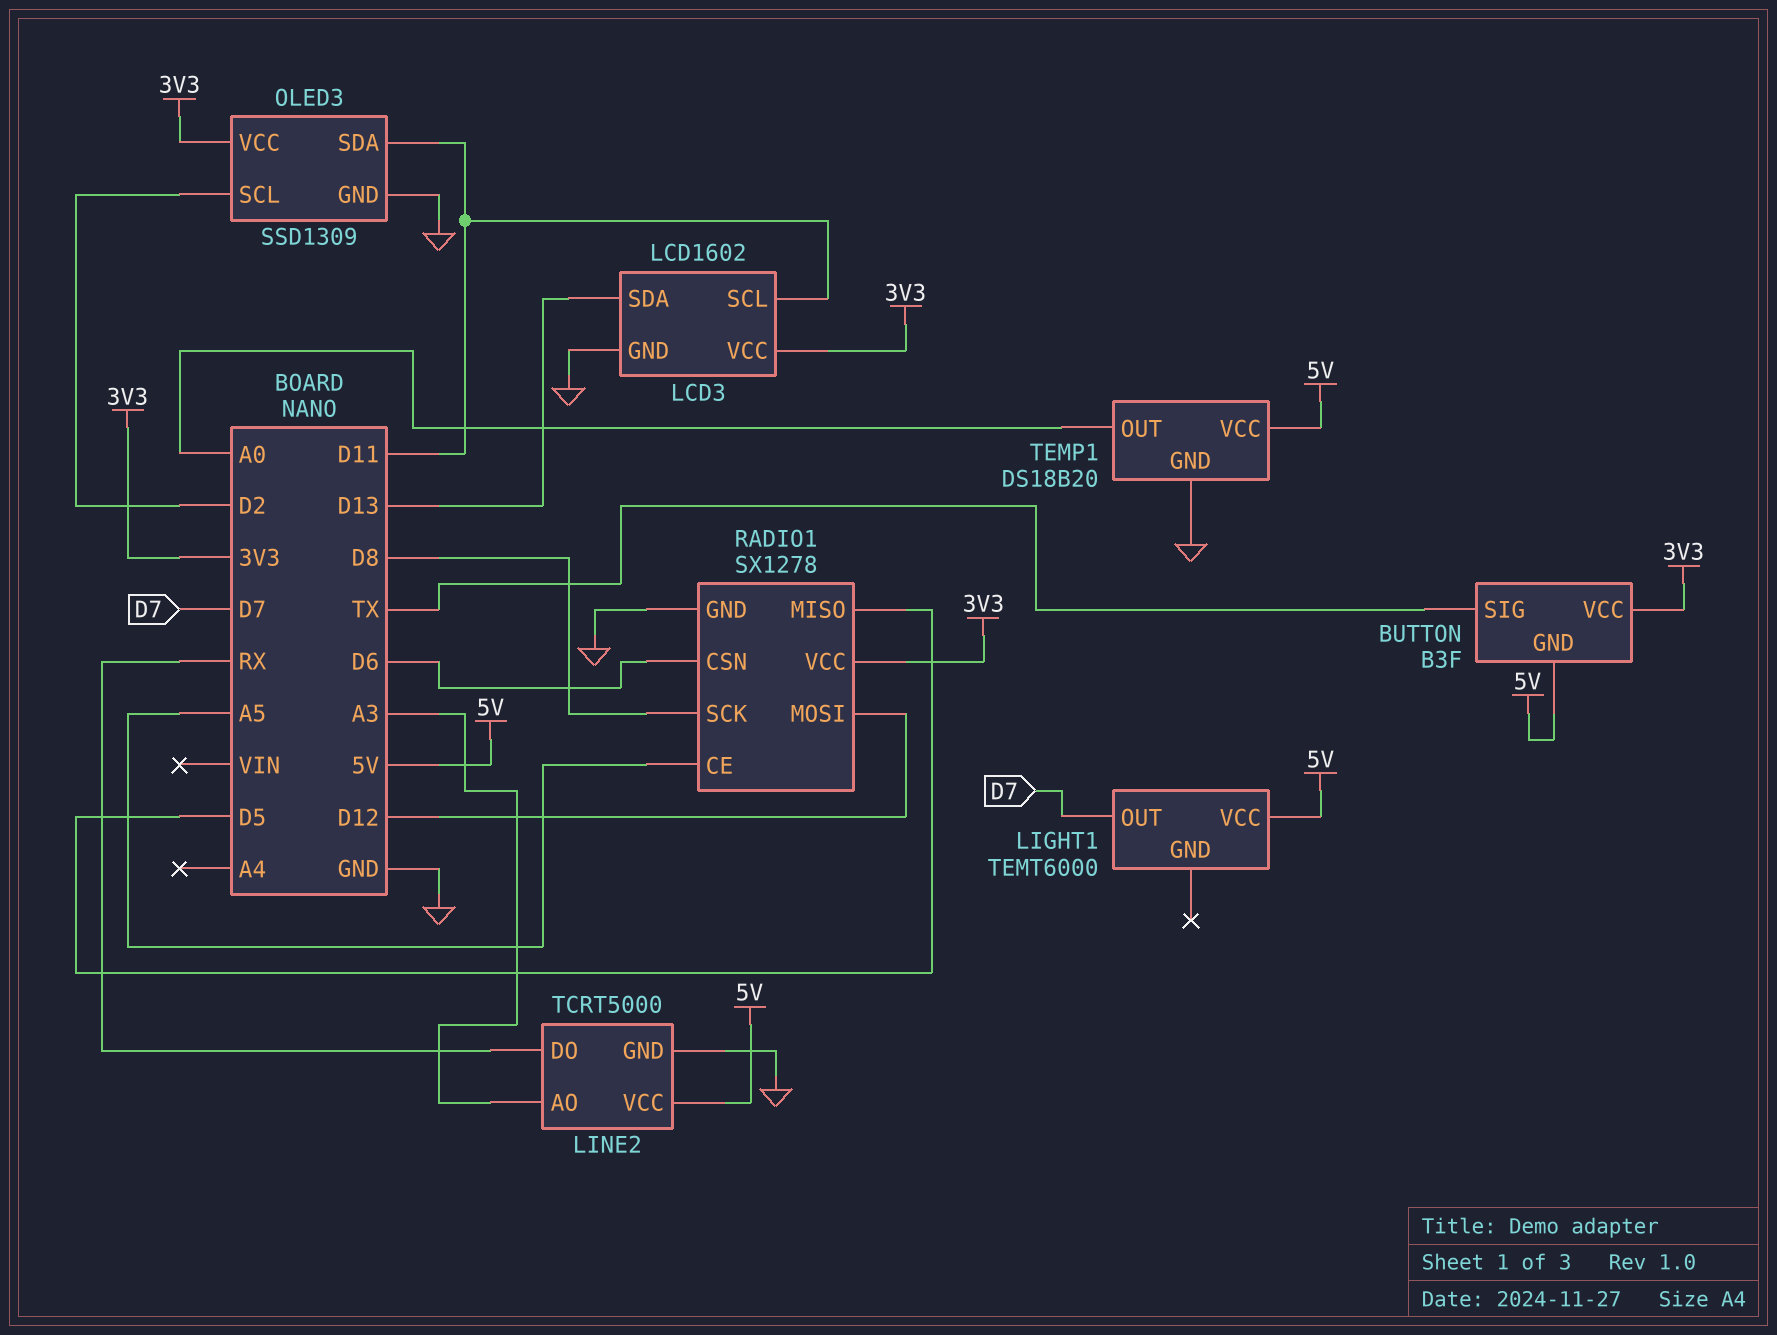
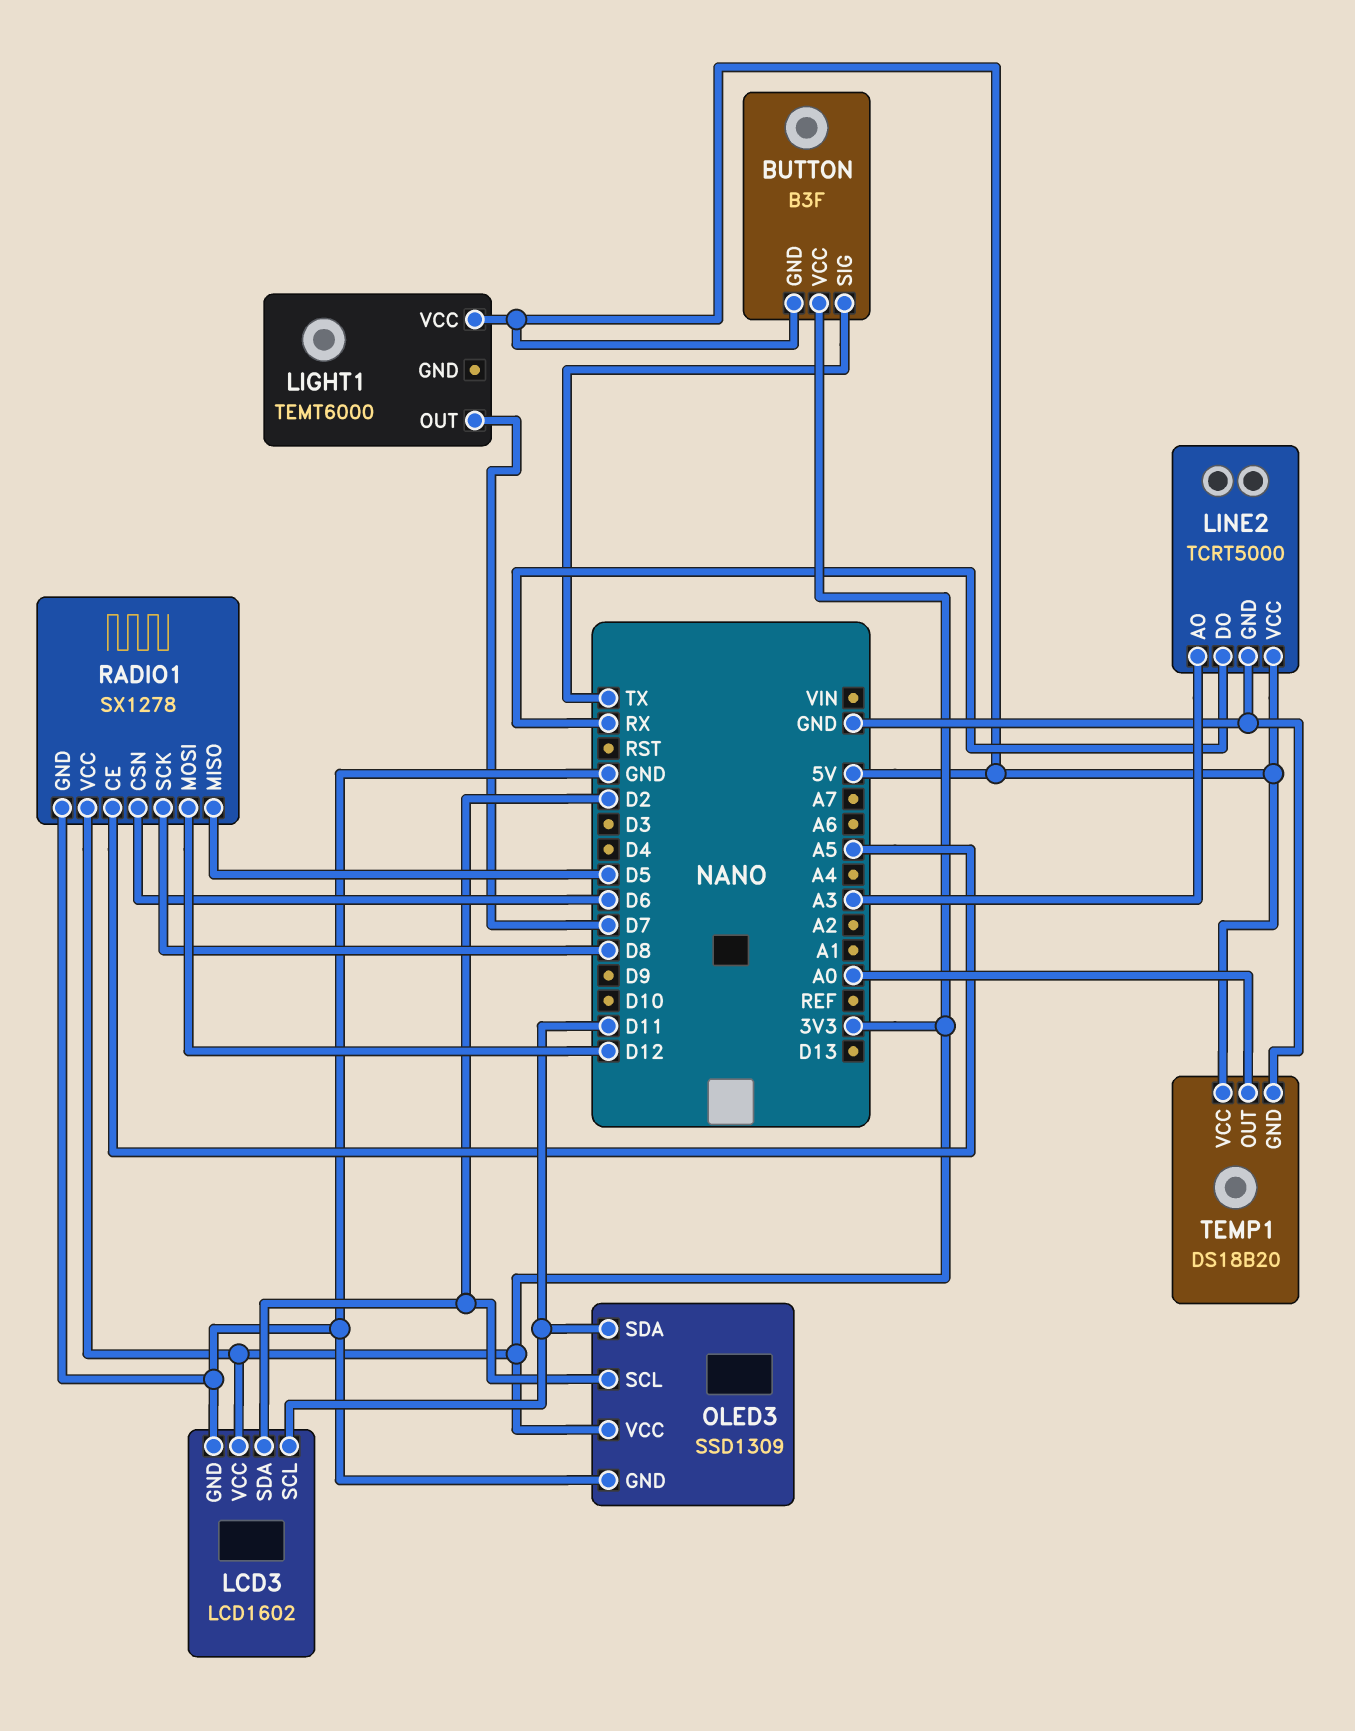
LCD3 pin SDA: D13 -> D2

